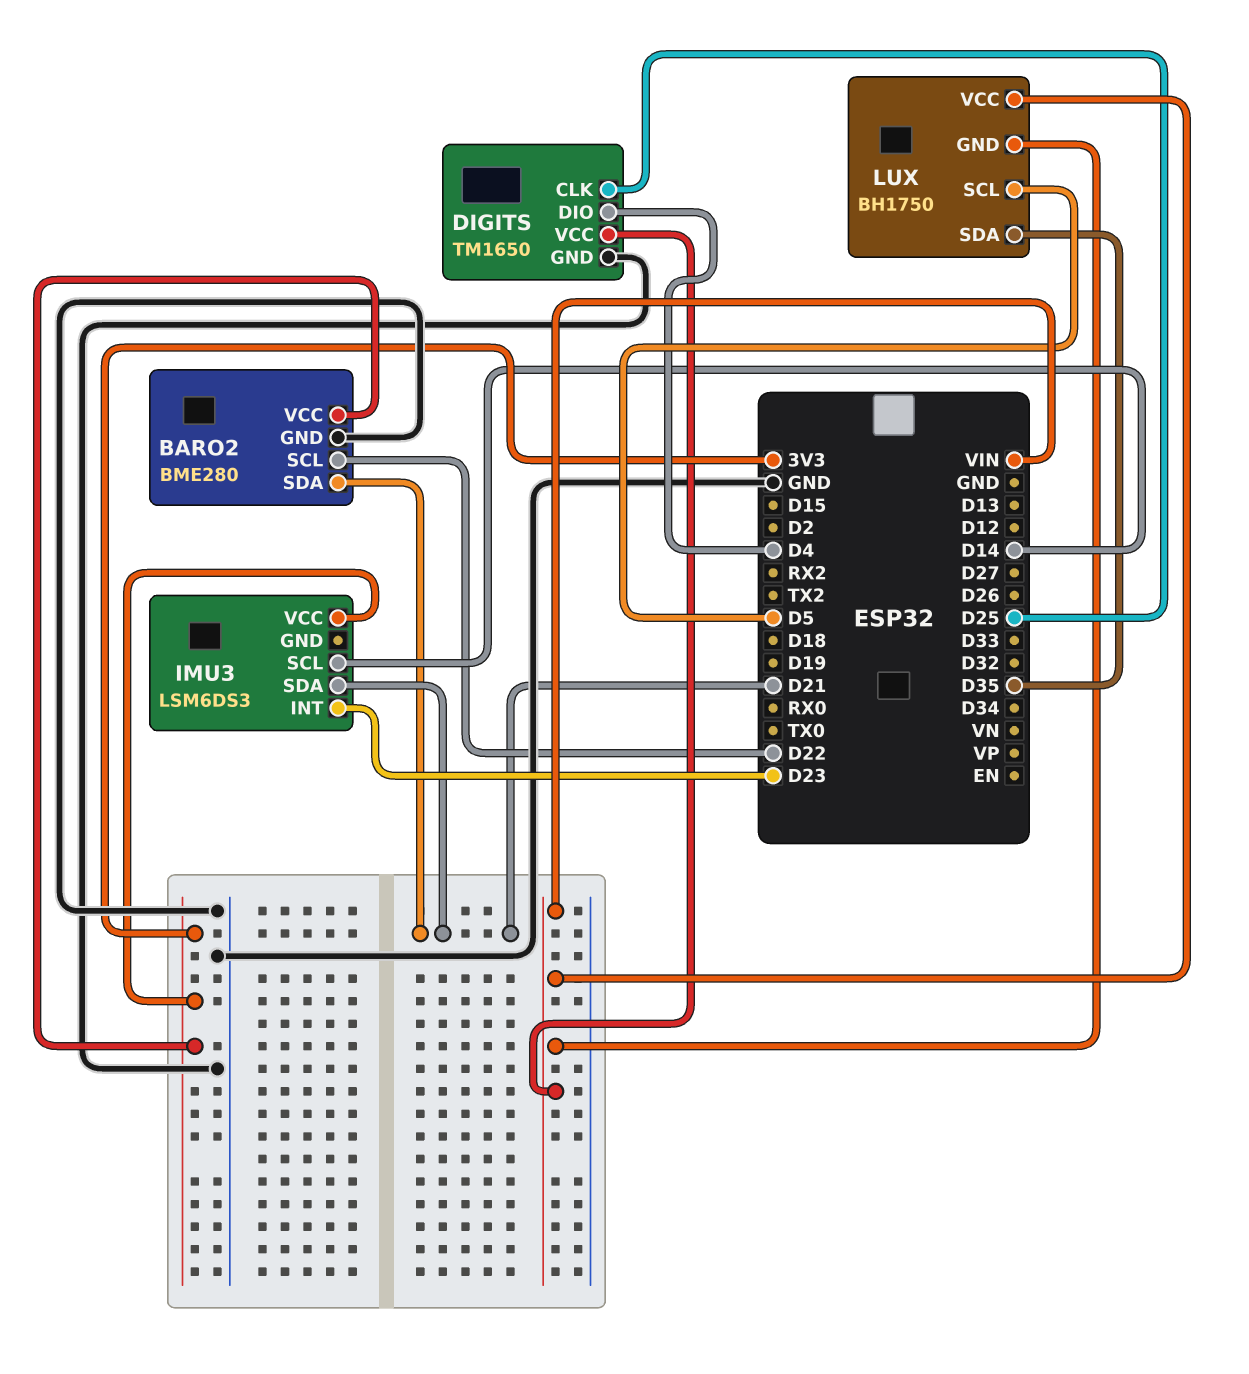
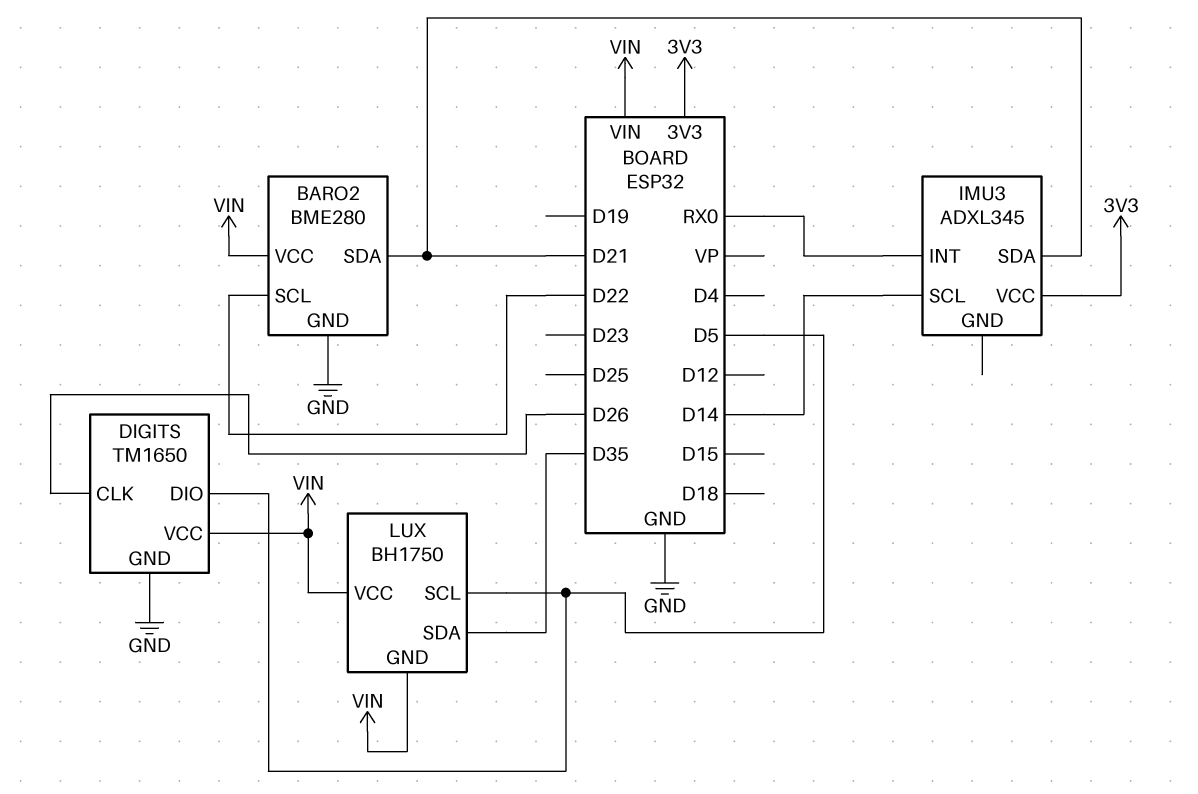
BARO2 pin VCC: 3V3 -> VIN
DIGITS pin CLK: D25 -> D26
DIGITS pin DIO: D4 -> D5
IMU3: LSM6DS3 -> ADXL345
IMU3 pin INT: D23 -> RX0

